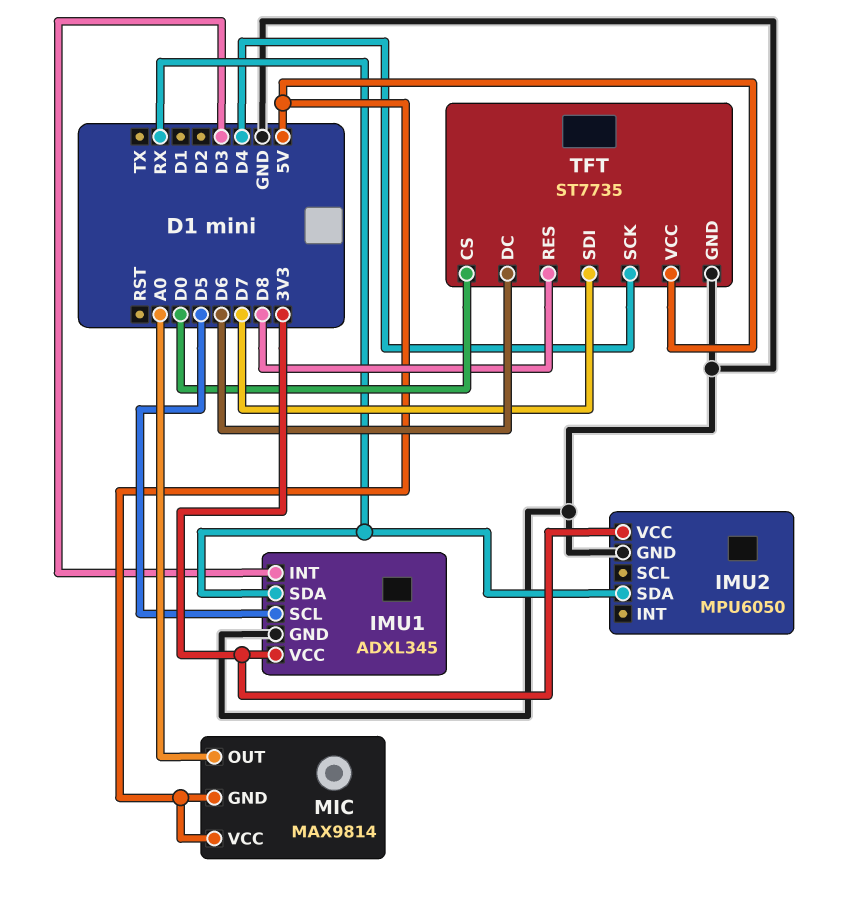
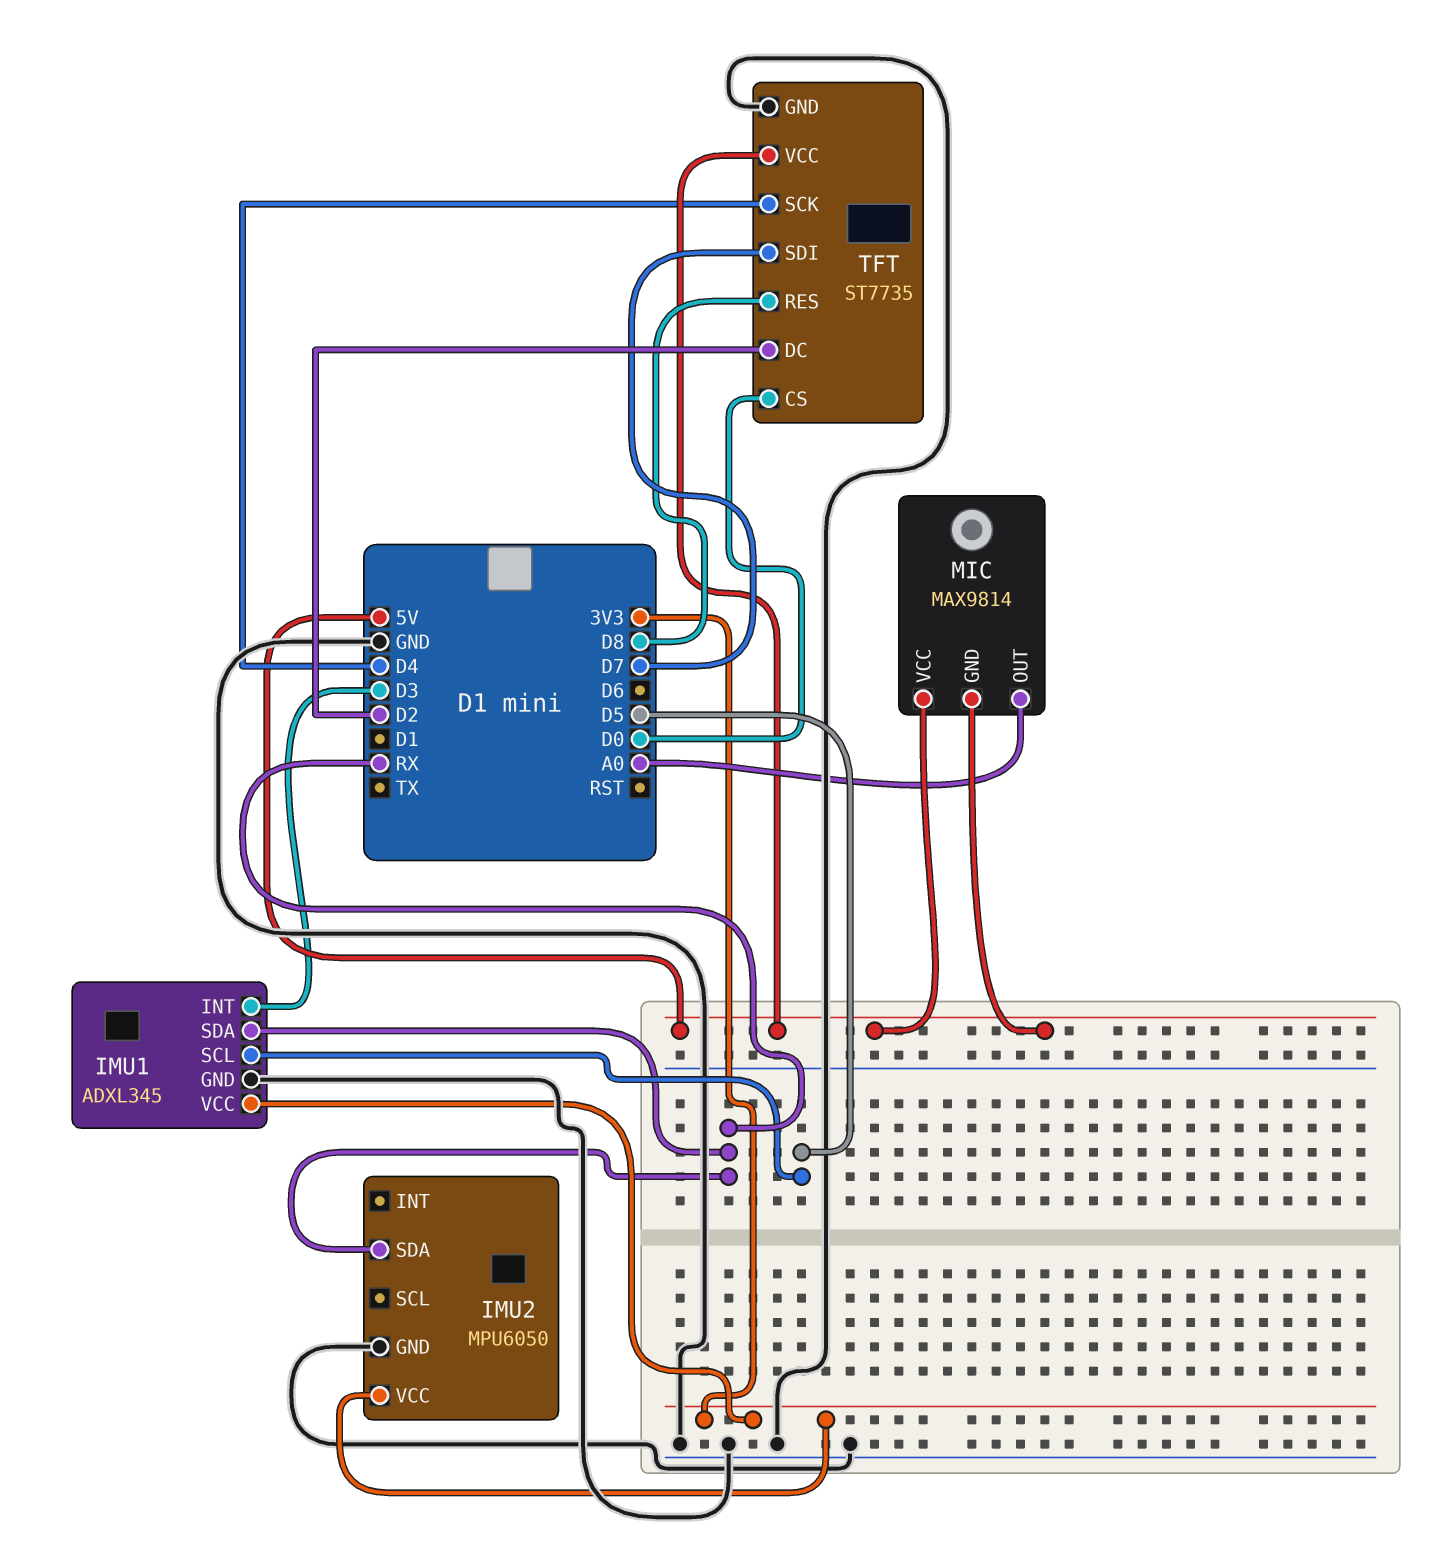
TFT pin DC: D6 -> D2

